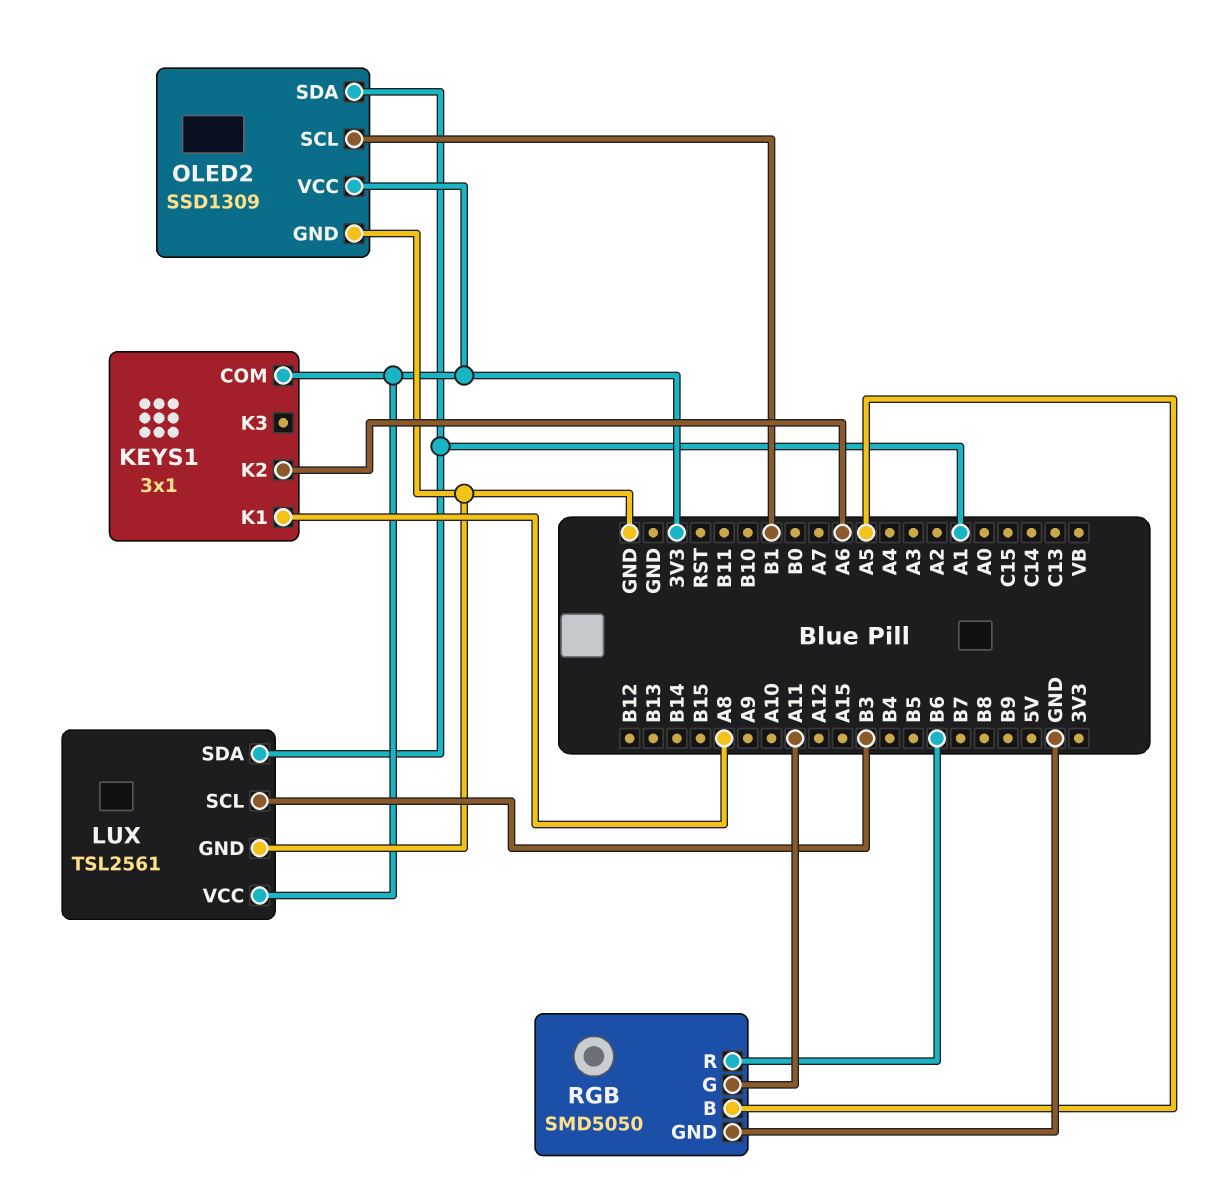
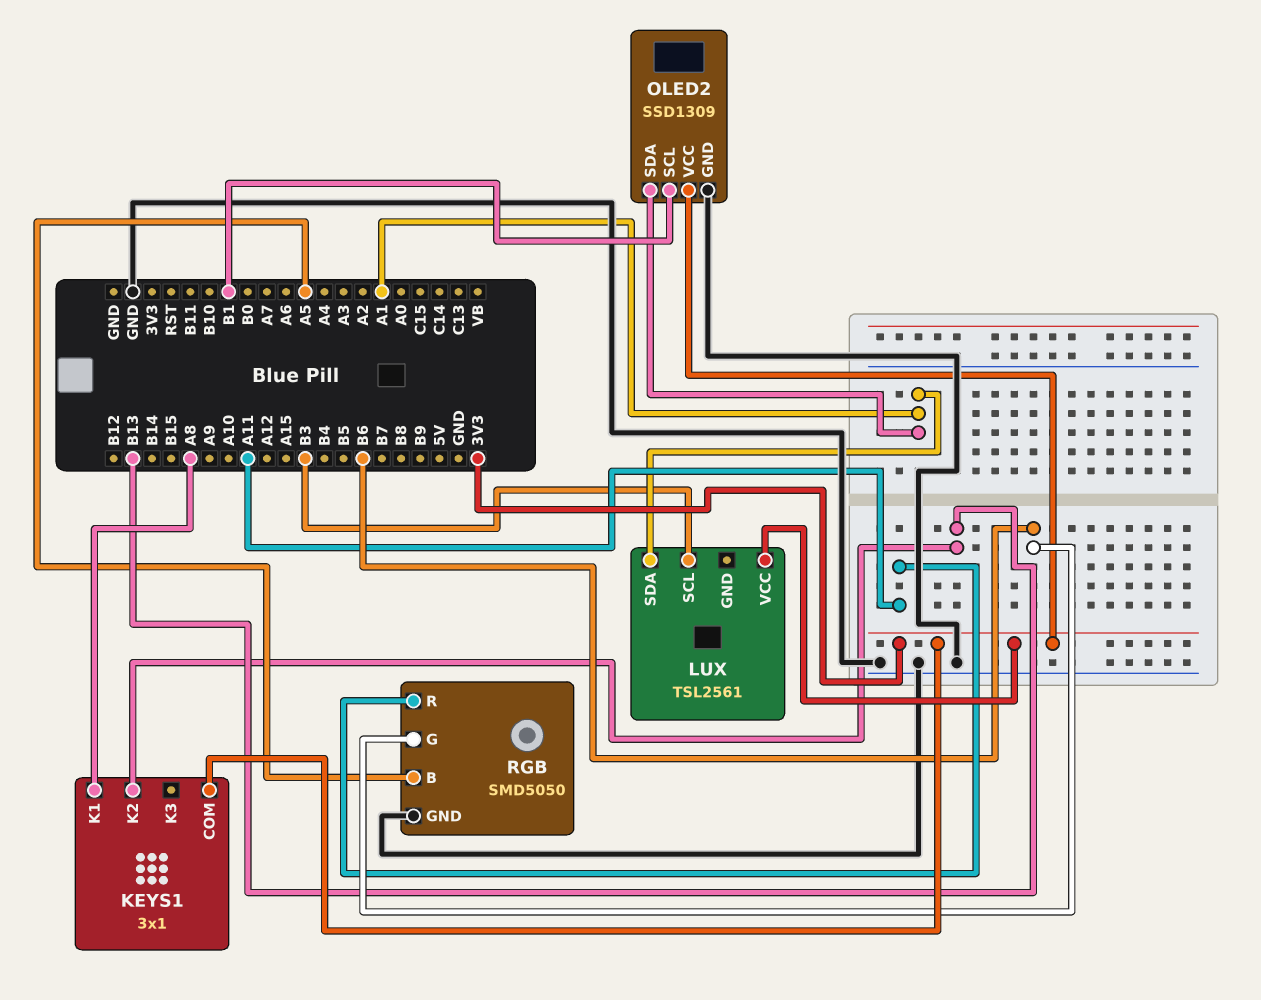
KEYS1 pin K2: A6 -> B13
LUX pin GND: GND -> none
RGB pin G: A11 -> B6
RGB pin R: B6 -> A11

